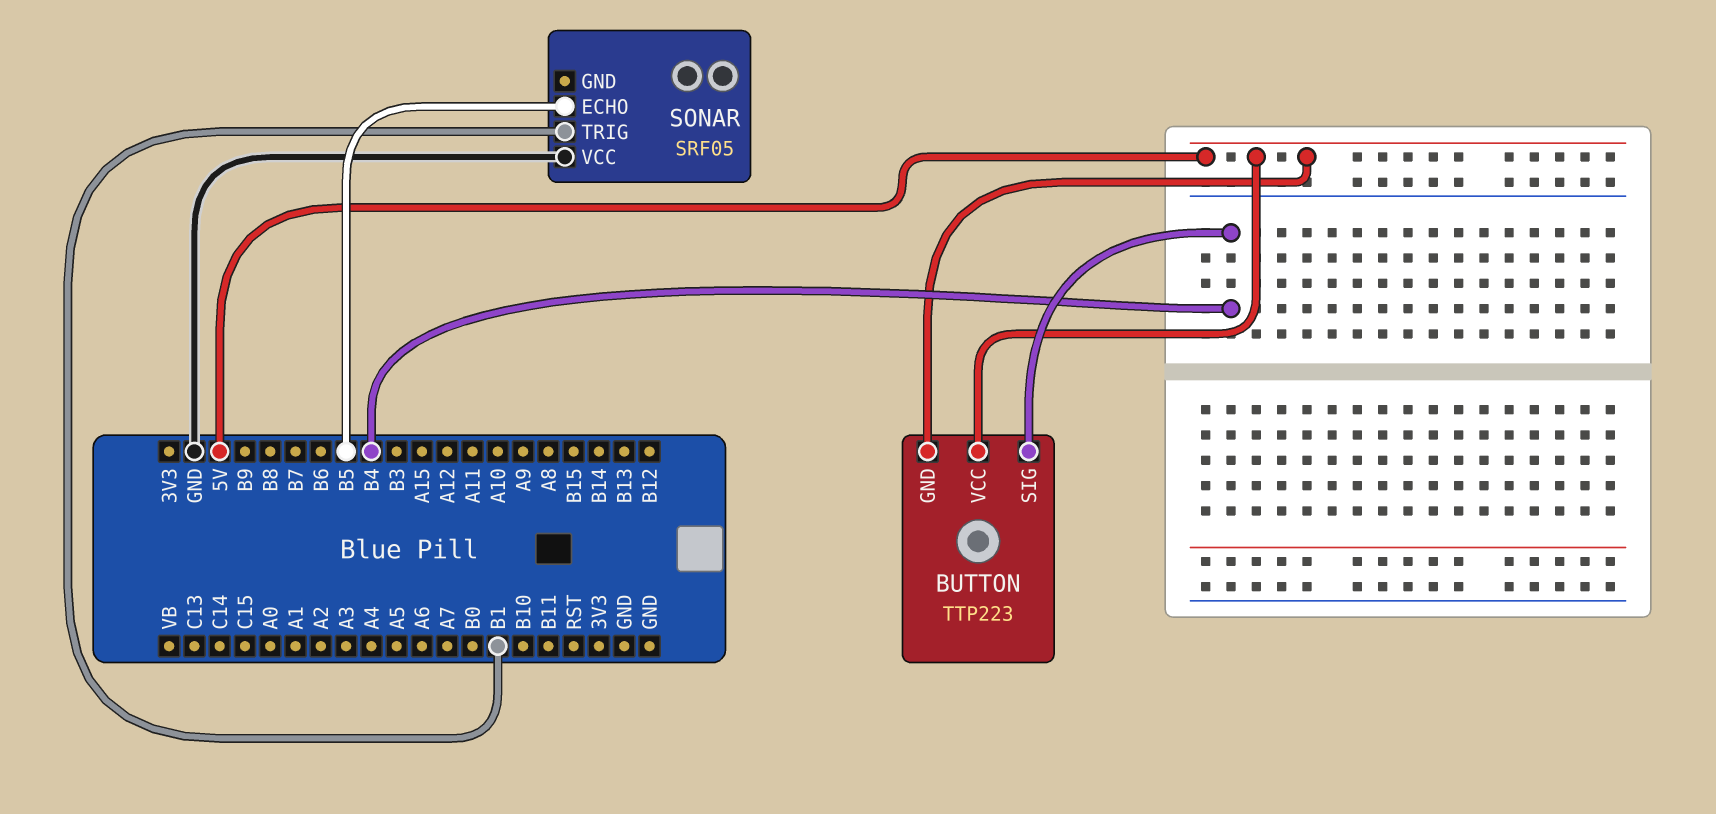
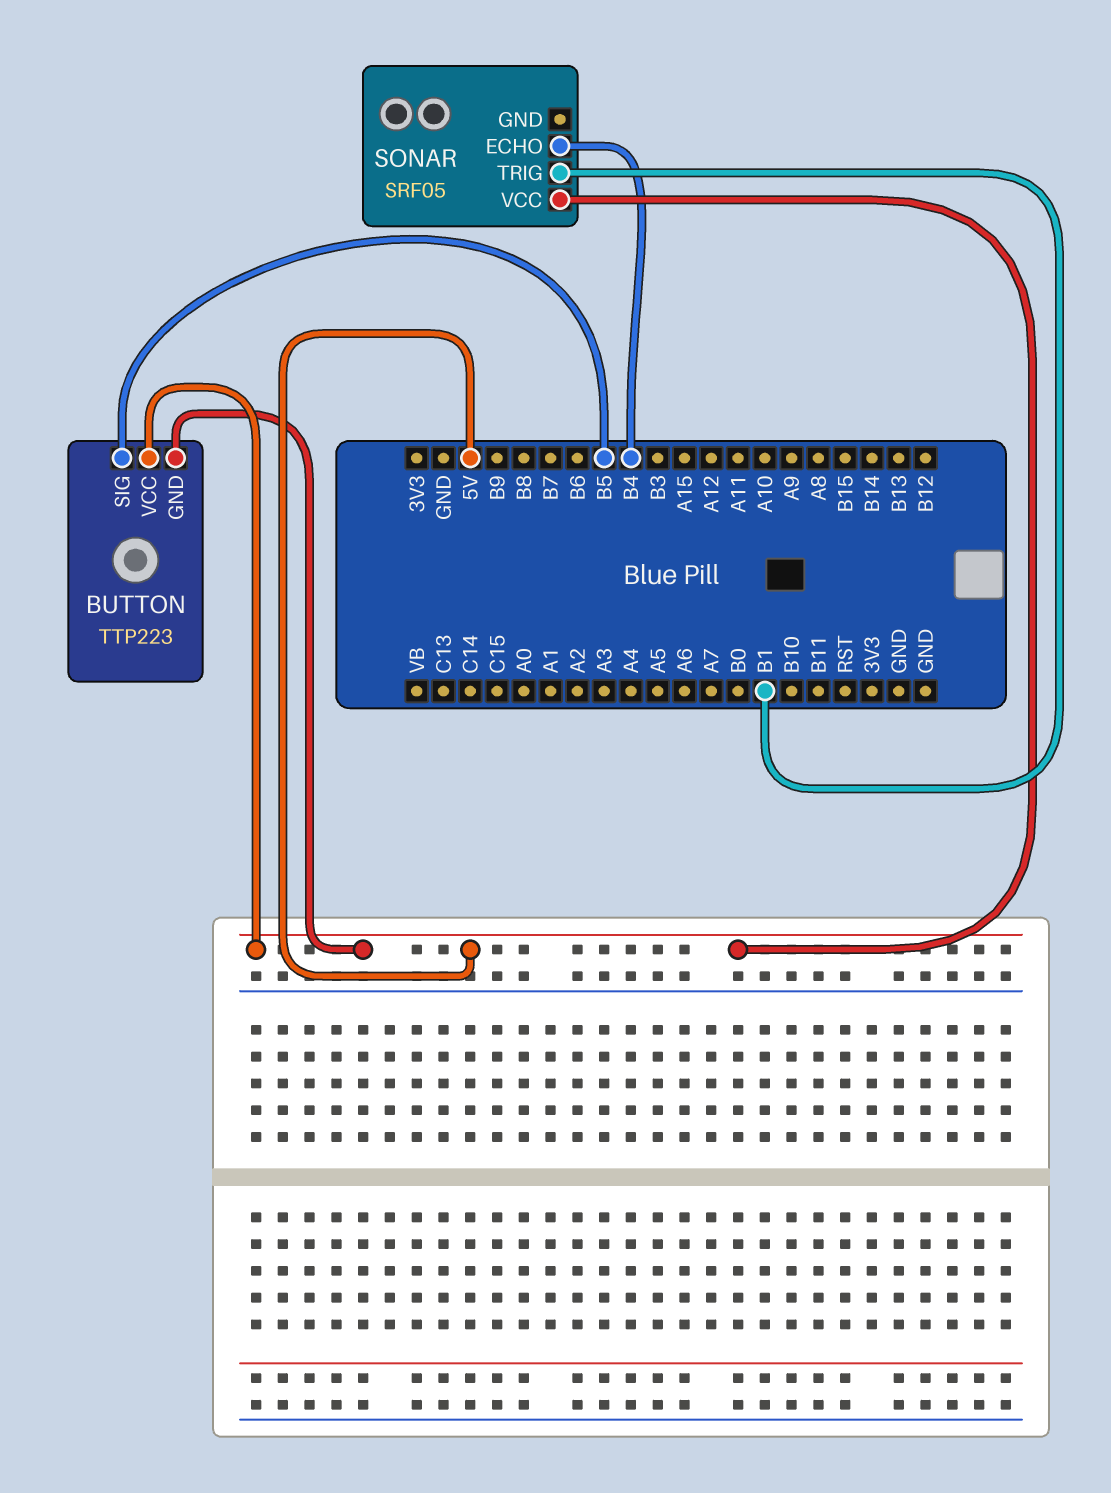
BUTTON pin SIG: B4 -> B5
SONAR pin ECHO: B5 -> B4
SONAR pin VCC: GND -> 5V

